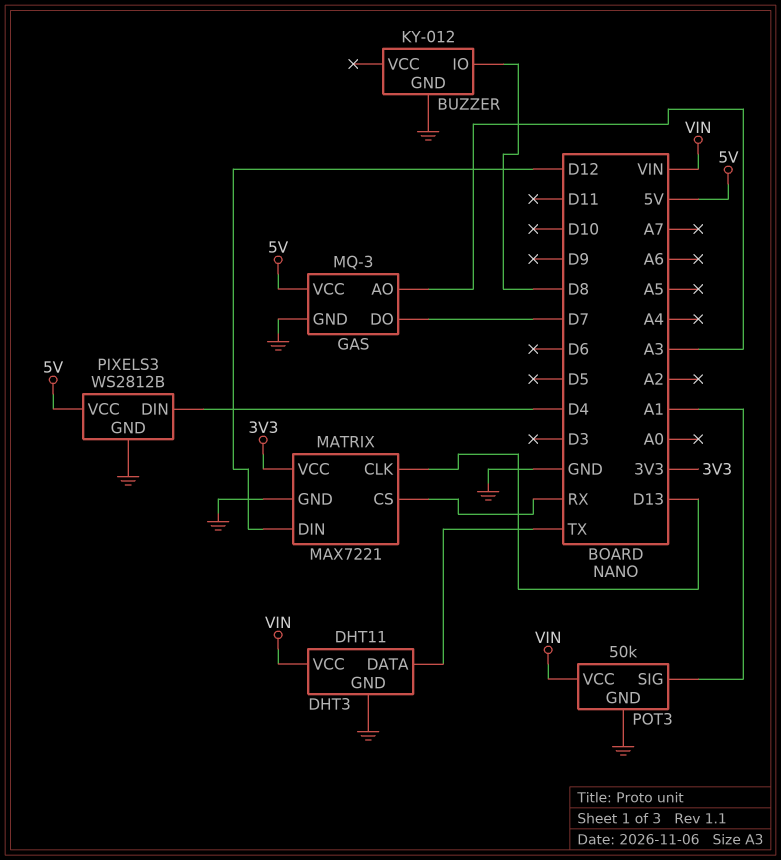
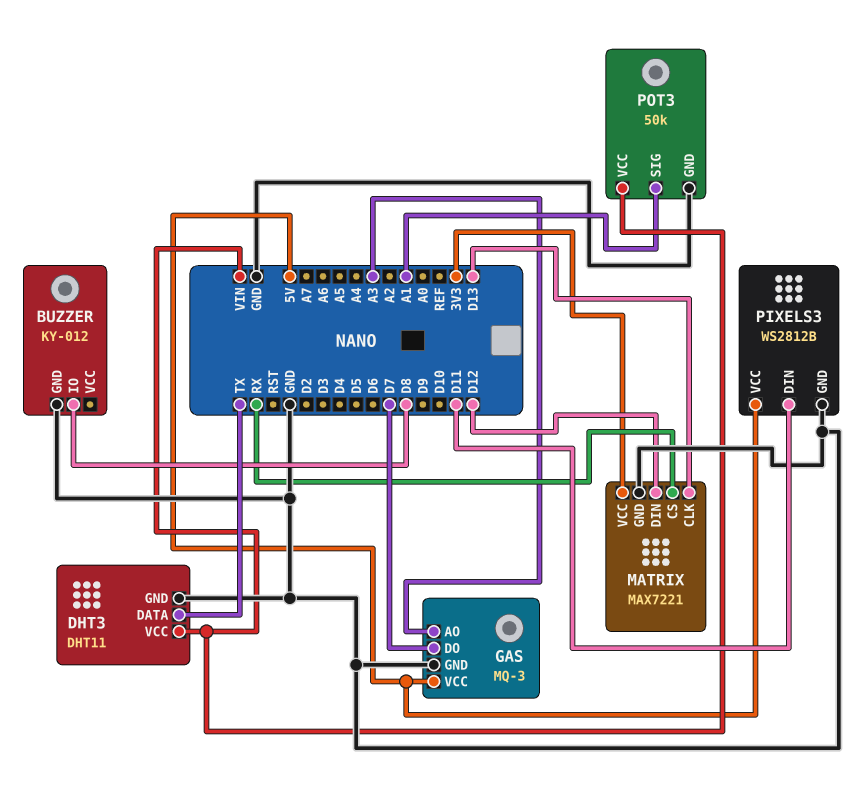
PIXELS3 pin DIN: D4 -> D11

